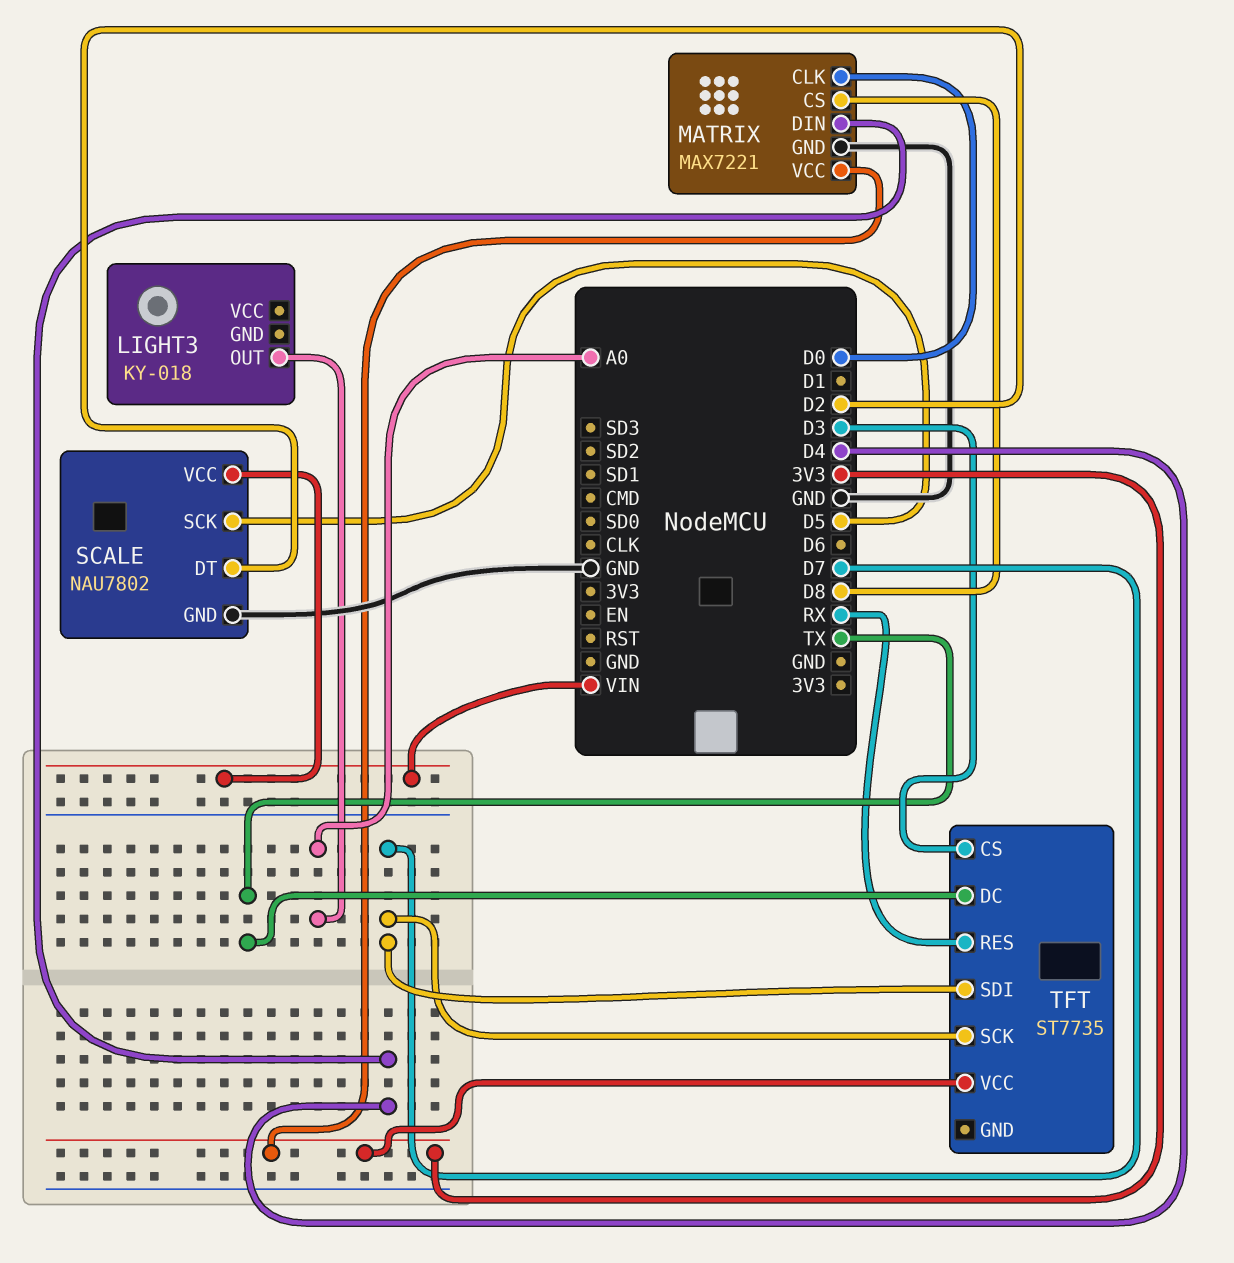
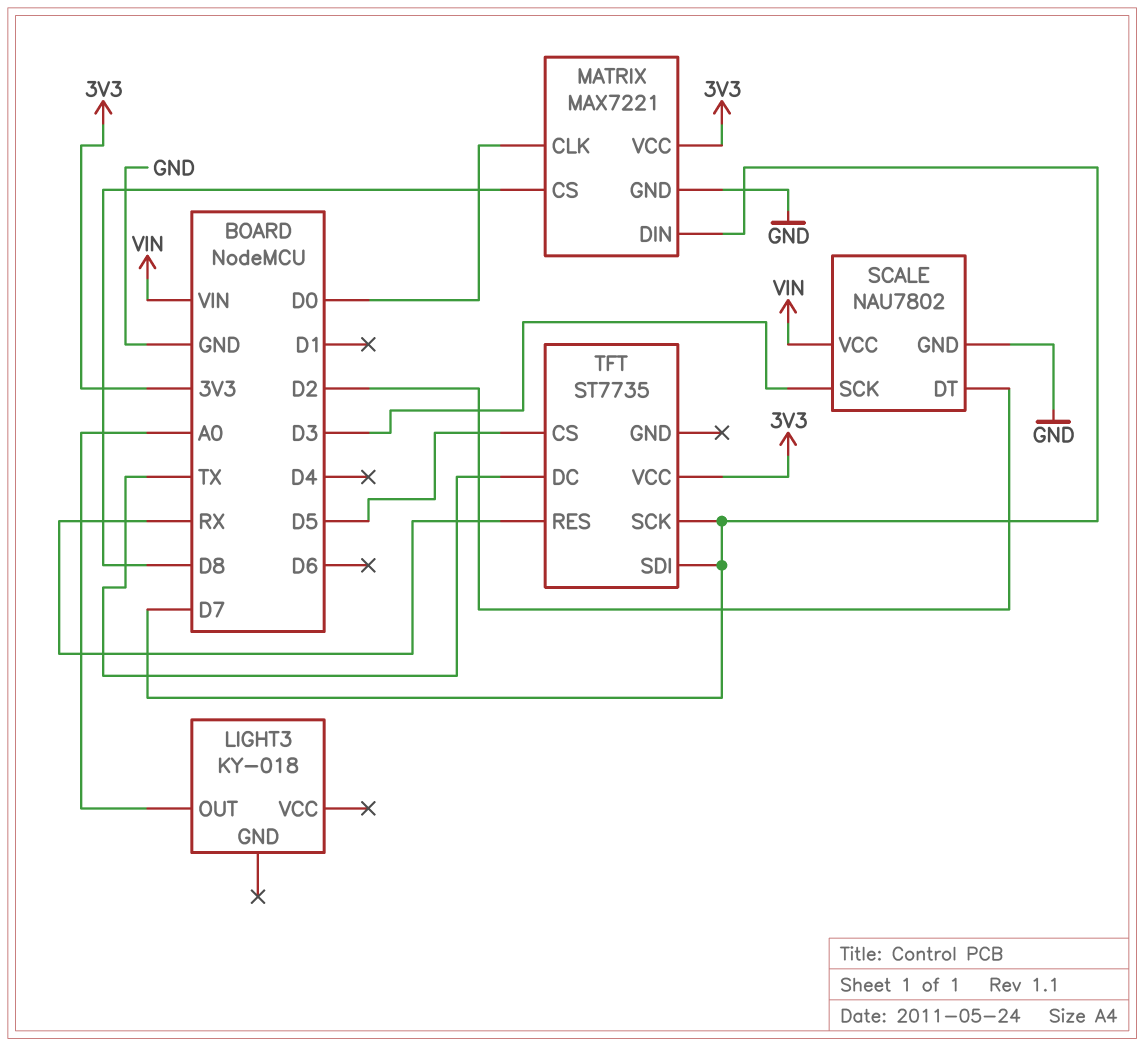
MATRIX pin DIN: D4 -> D7
SCALE pin SCK: D5 -> D3
TFT pin CS: D3 -> D5

